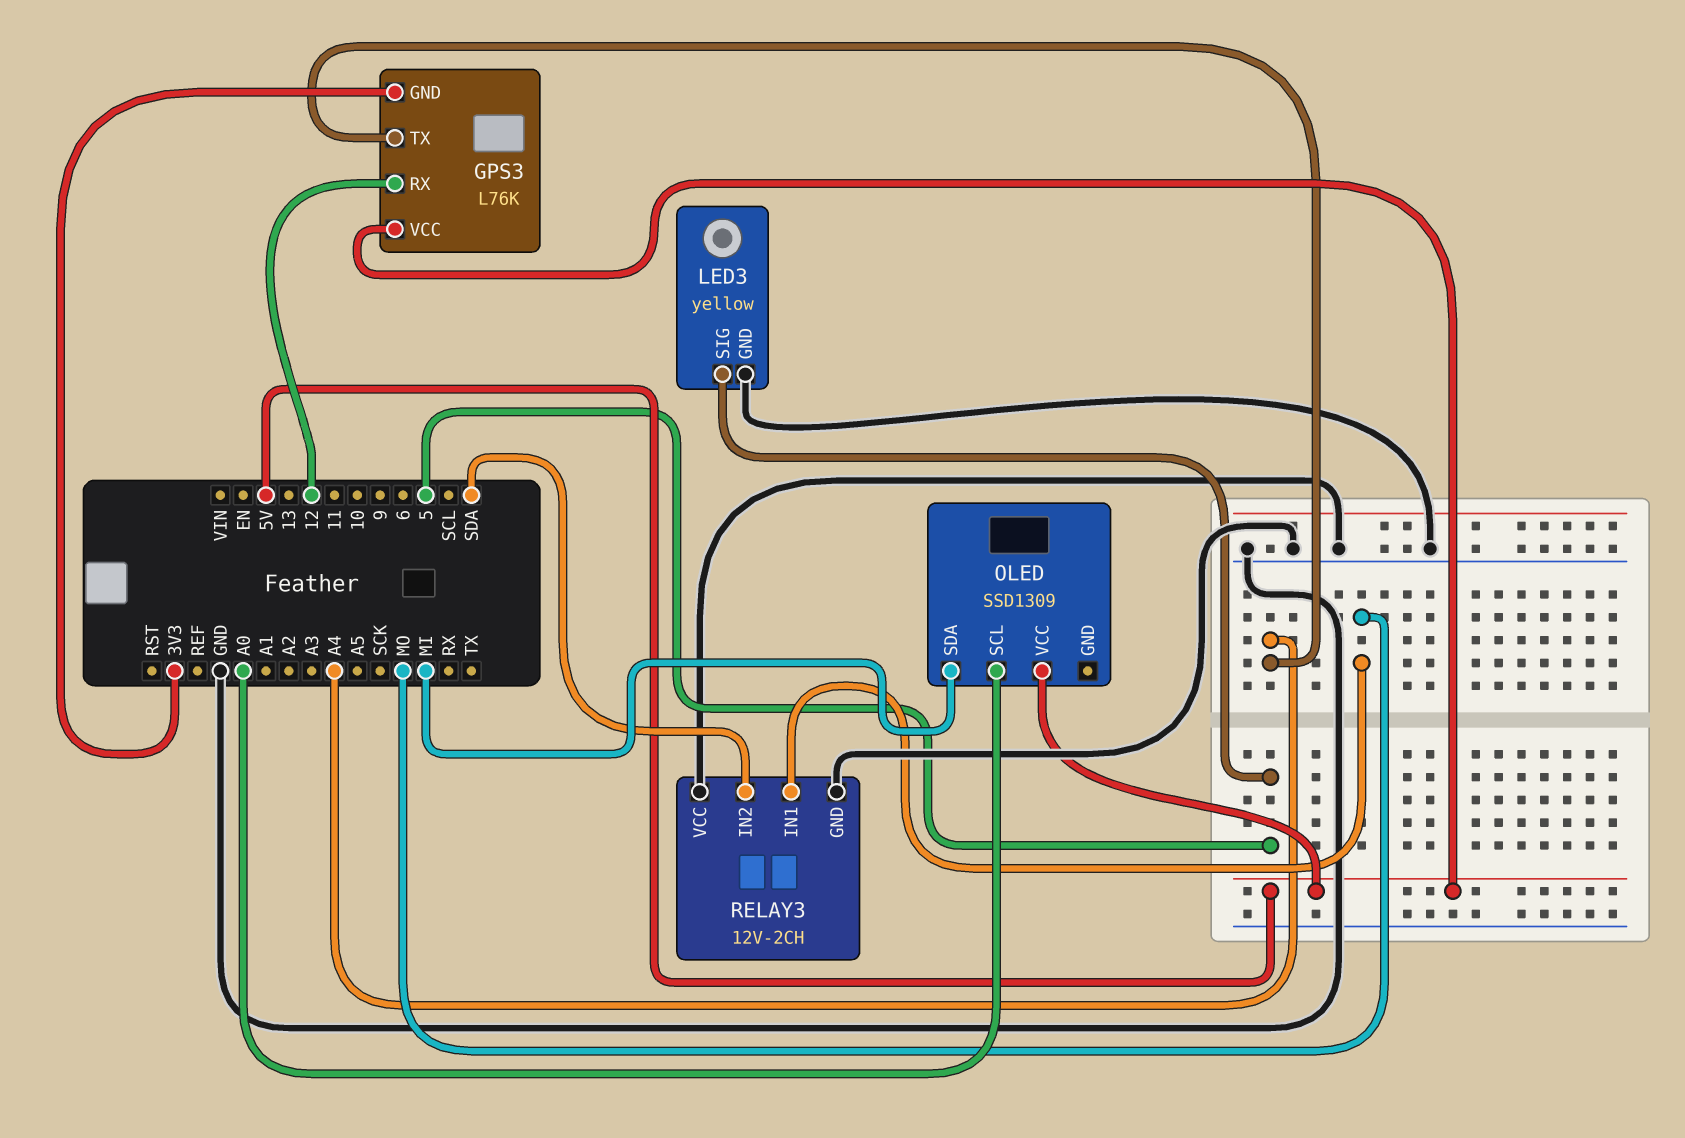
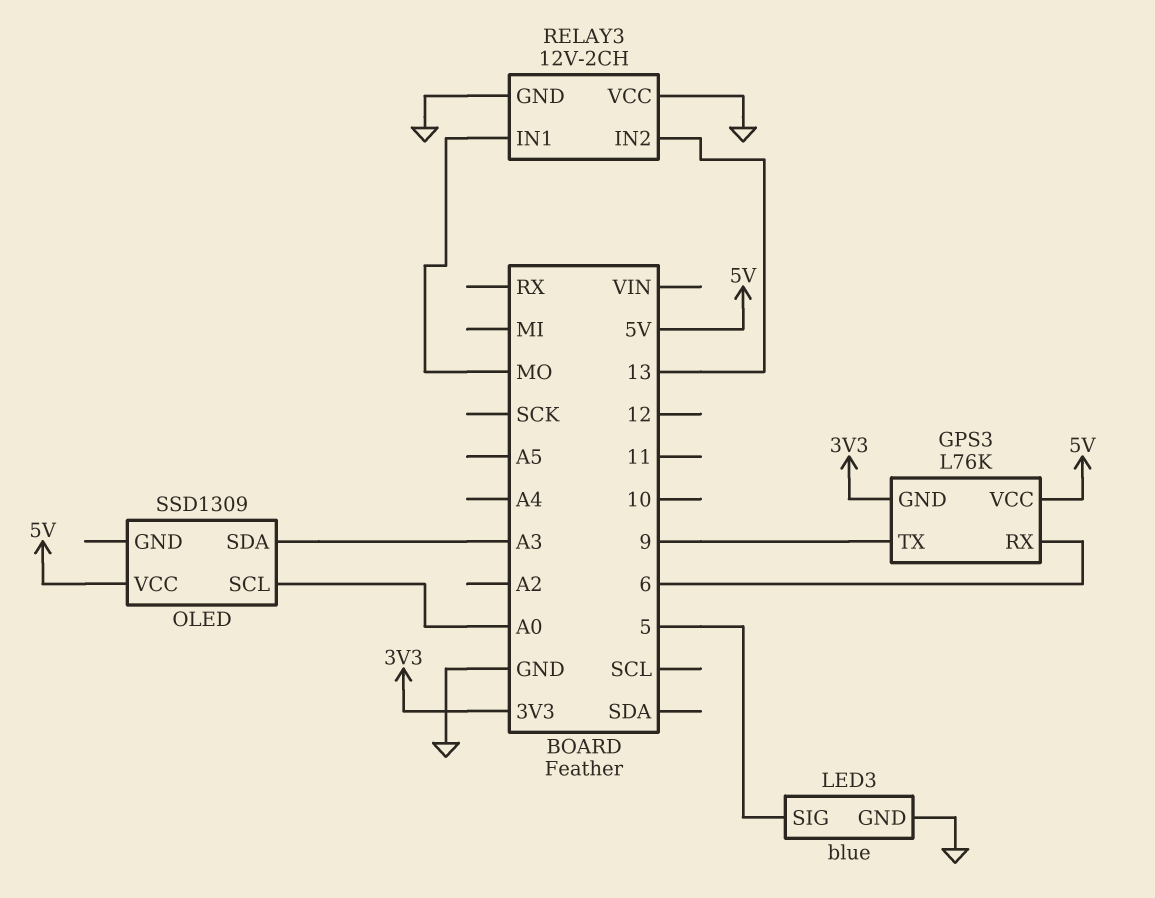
GPS3 pin RX: 12 -> 6
GPS3 pin TX: A4 -> 9
LED3: yellow -> blue
OLED pin SDA: MI -> A3
RELAY3 pin IN2: SDA -> 13

